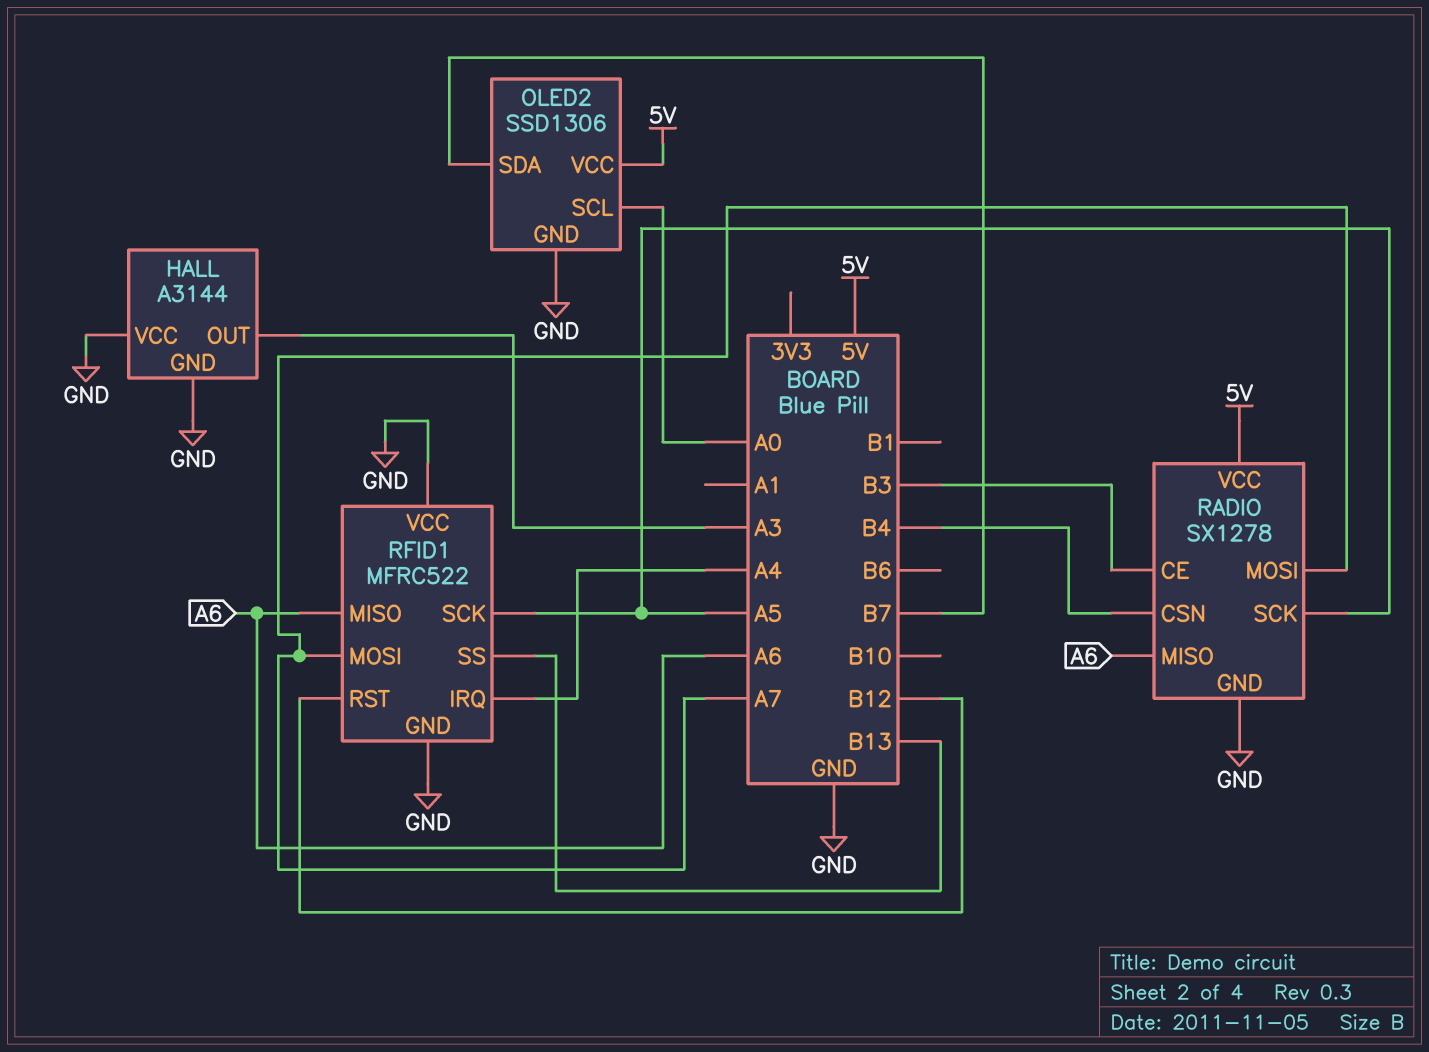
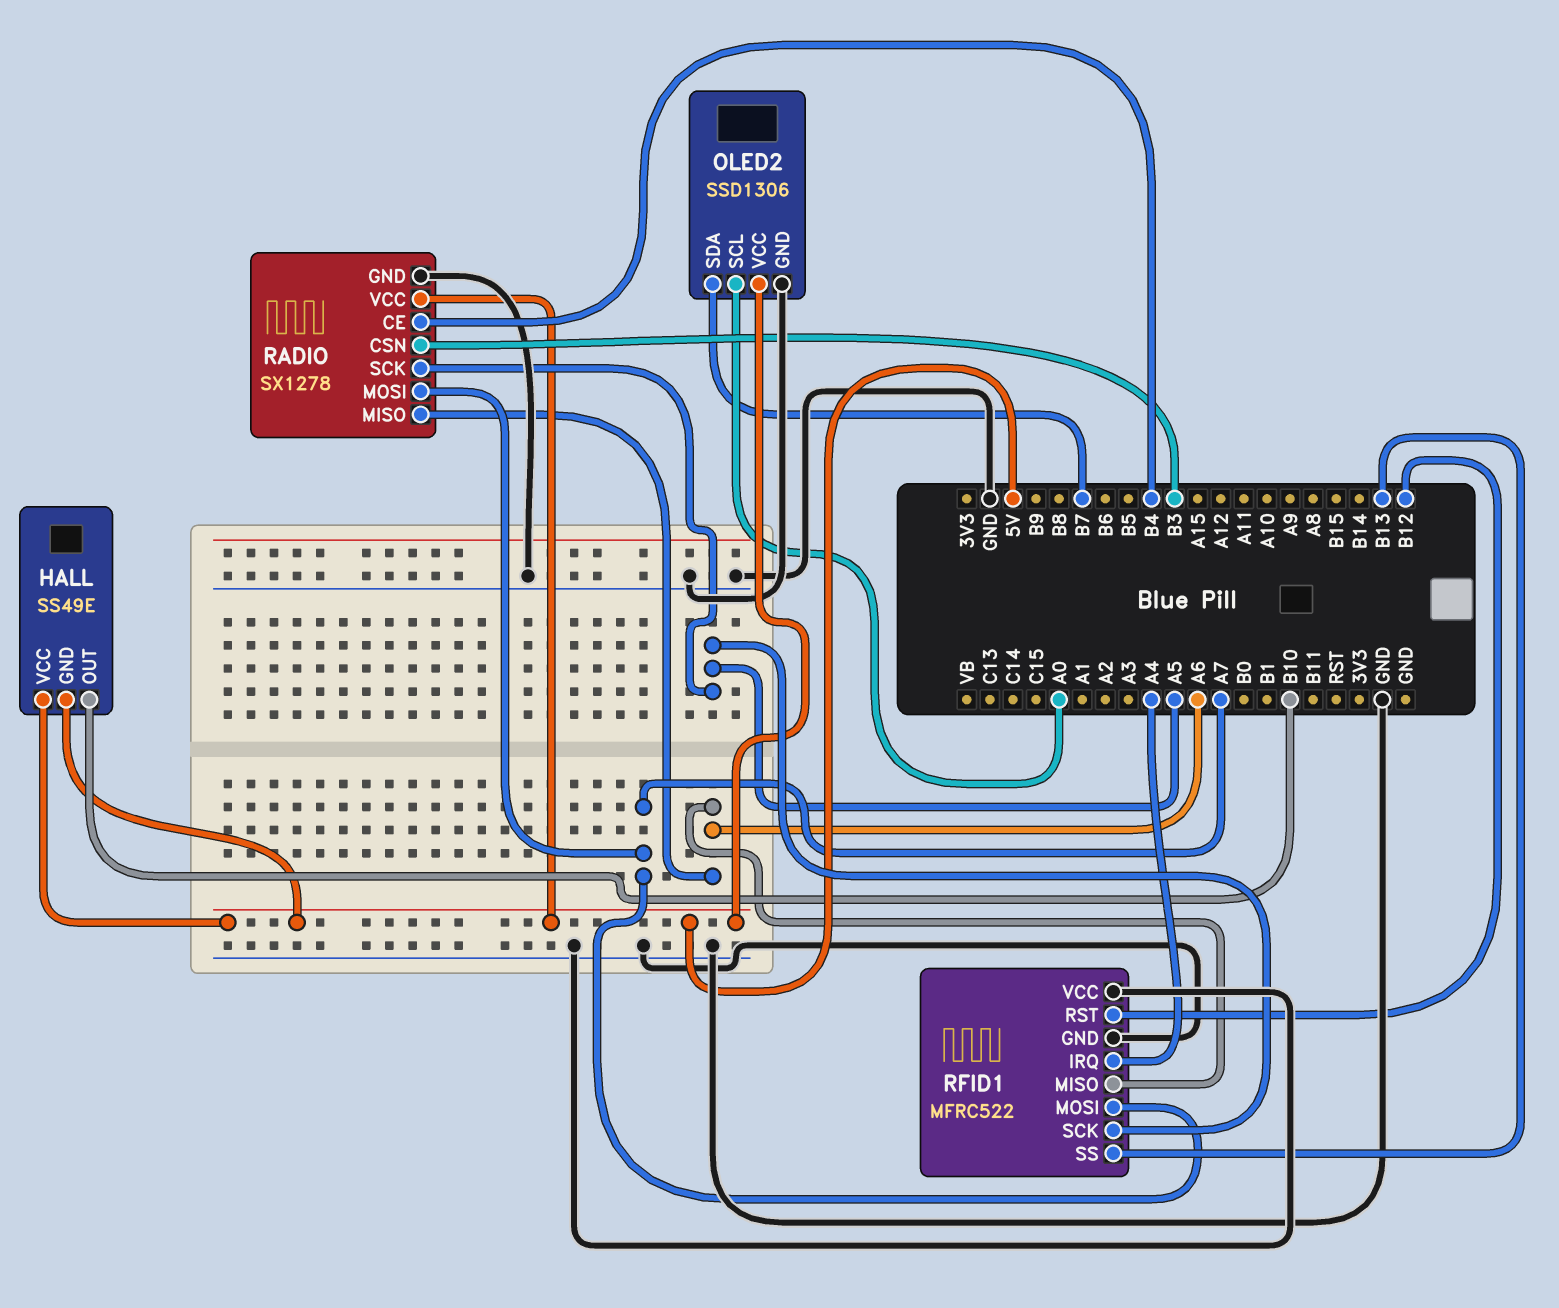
HALL: A3144 -> SS49E
HALL pin GND: GND -> 5V
HALL pin OUT: A3 -> B10
HALL pin VCC: GND -> 5V
RADIO pin CE: B3 -> B4
RADIO pin CSN: B4 -> B3

